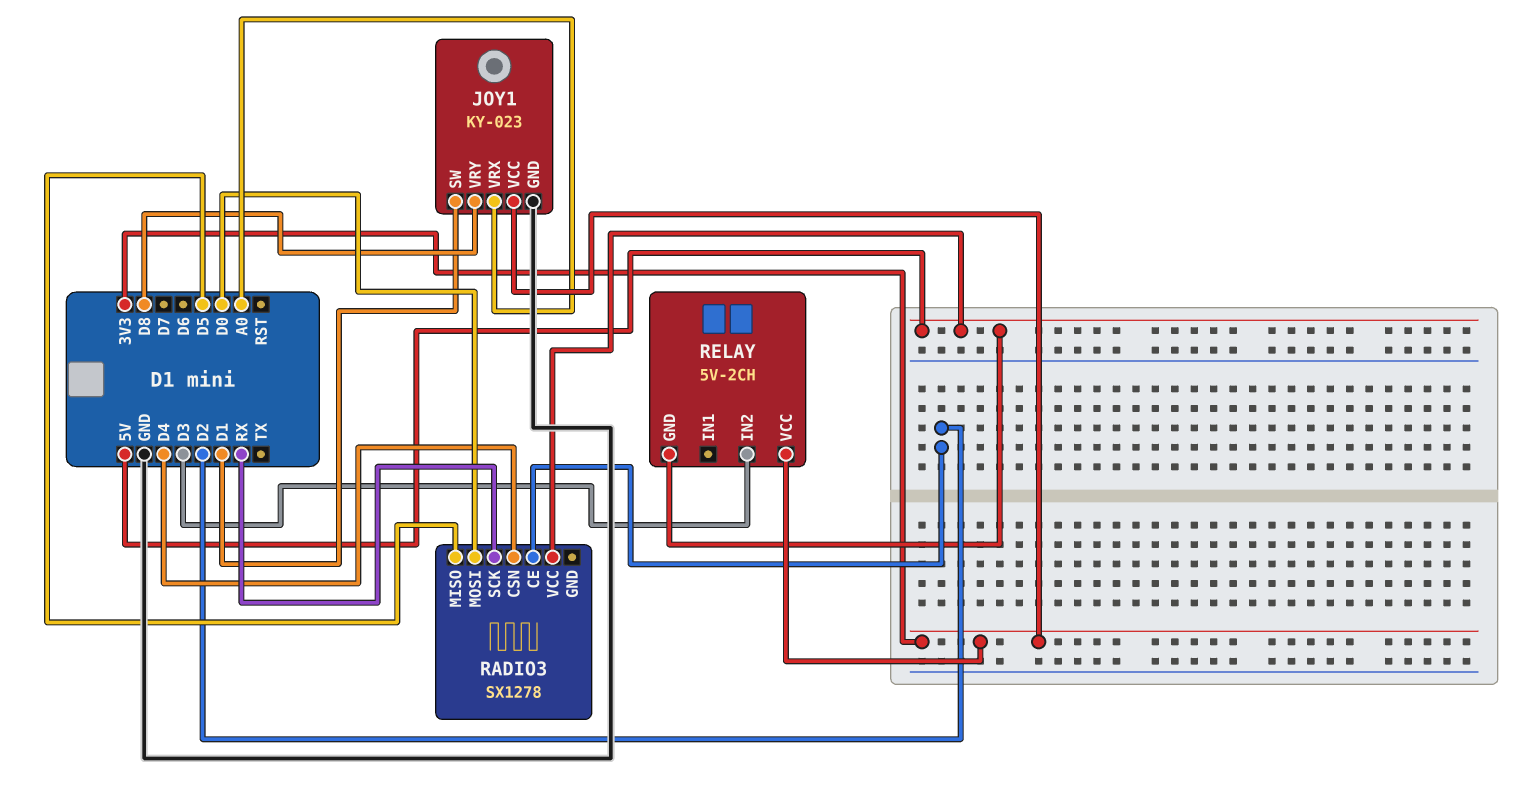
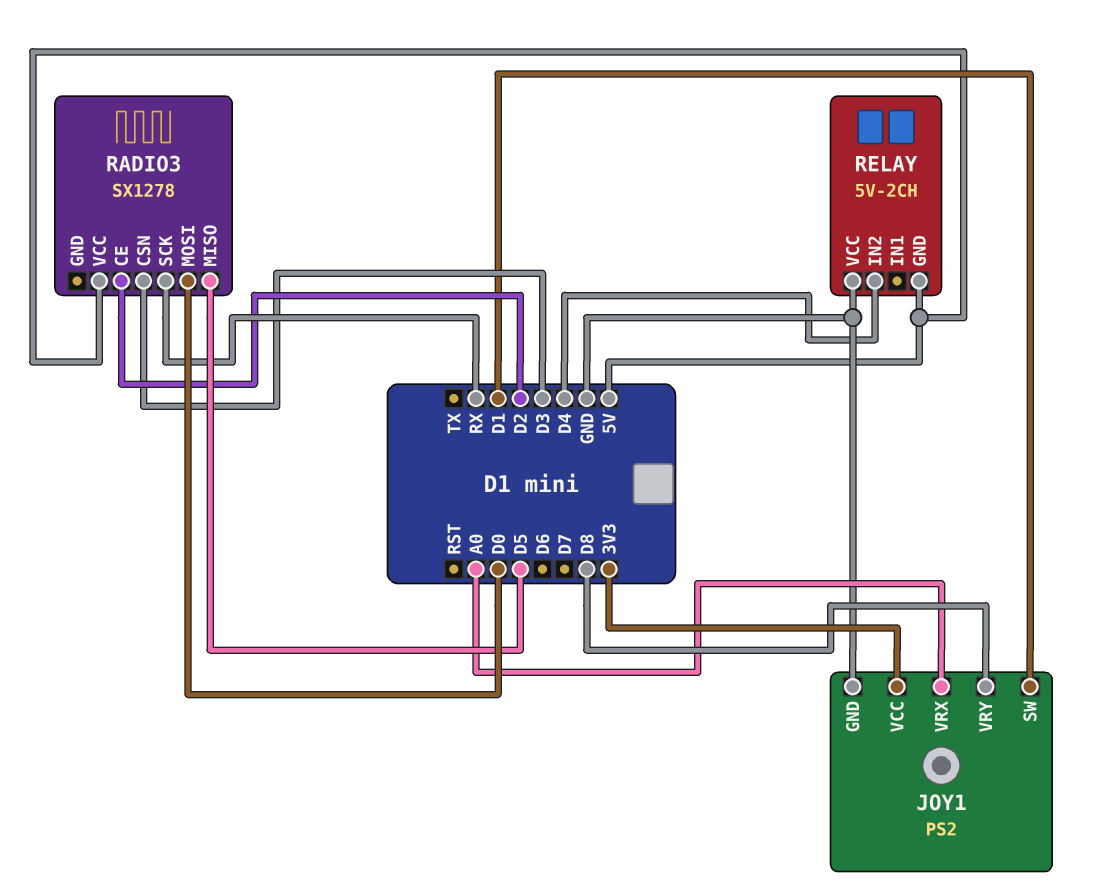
JOY1: KY-023 -> PS2
RADIO3 pin CSN: D4 -> D3
RELAY pin IN2: D3 -> D4
RELAY pin VCC: 3V3 -> GND

